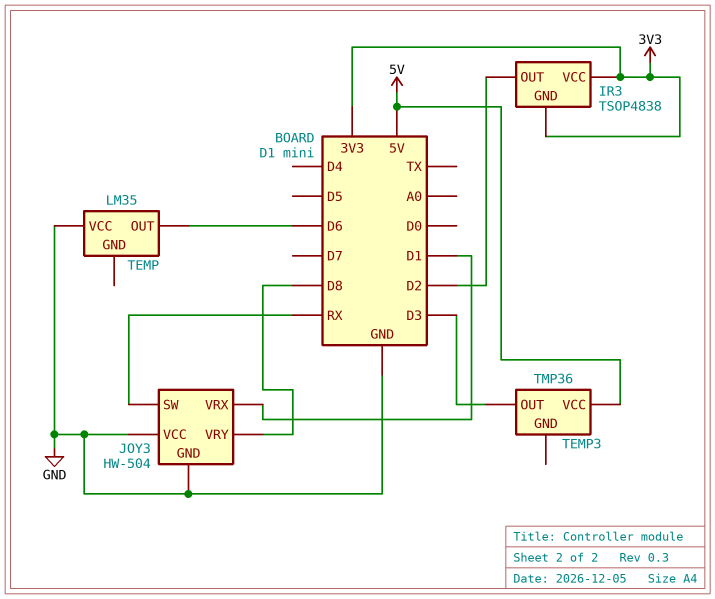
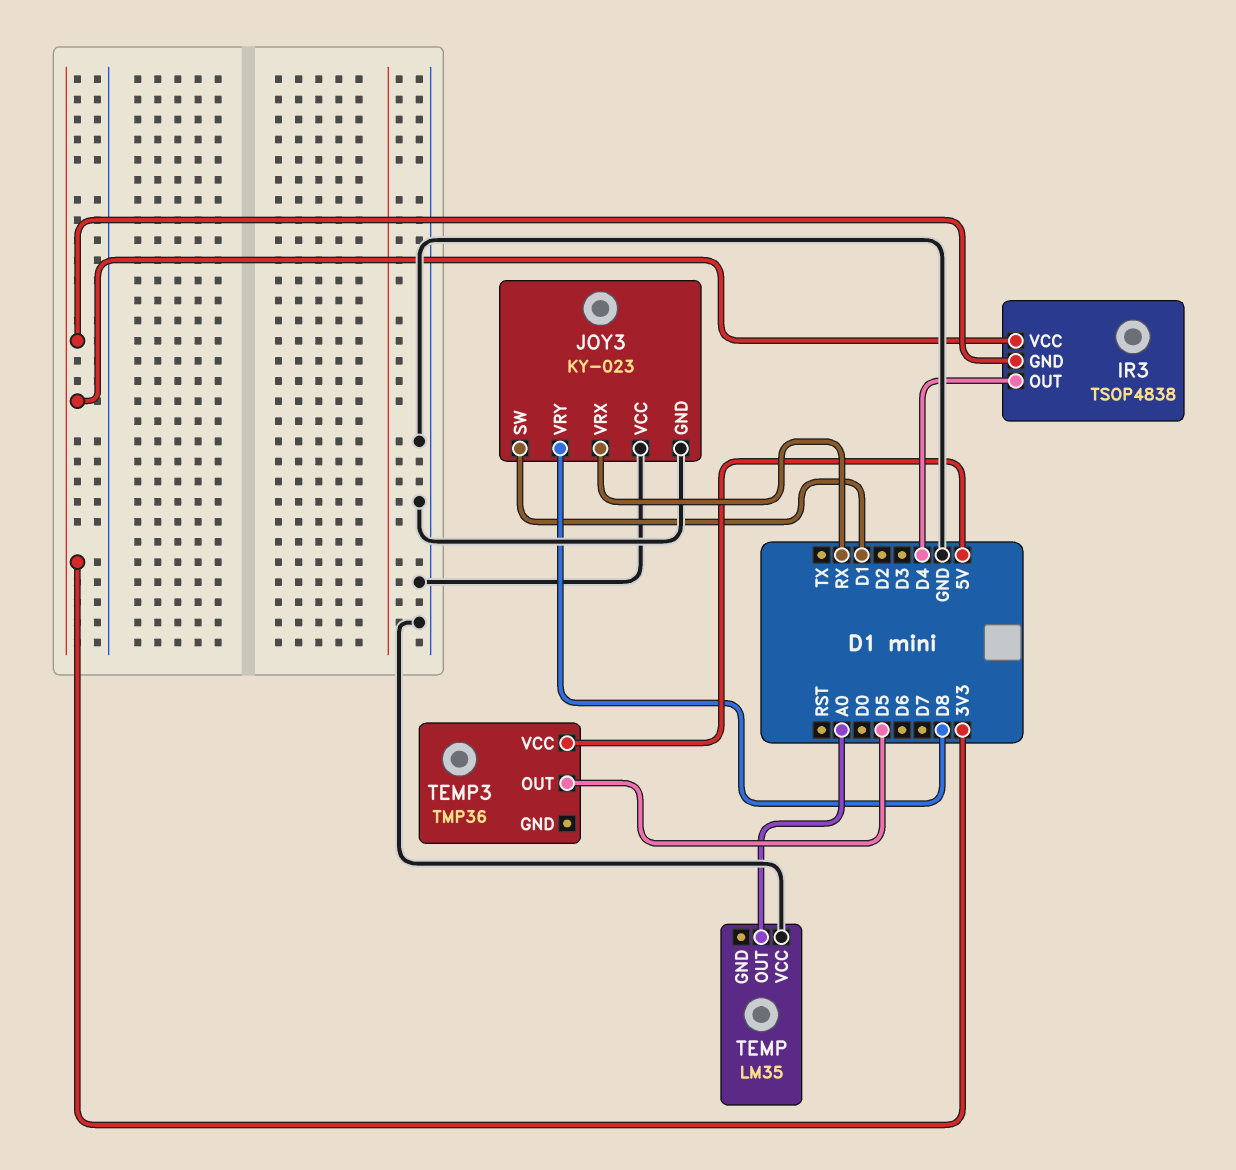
IR3 pin OUT: D2 -> D4
JOY3: HW-504 -> KY-023
JOY3 pin SW: RX -> D1
JOY3 pin VRX: D1 -> RX
TEMP pin OUT: D6 -> A0
TEMP3 pin OUT: D3 -> D5

